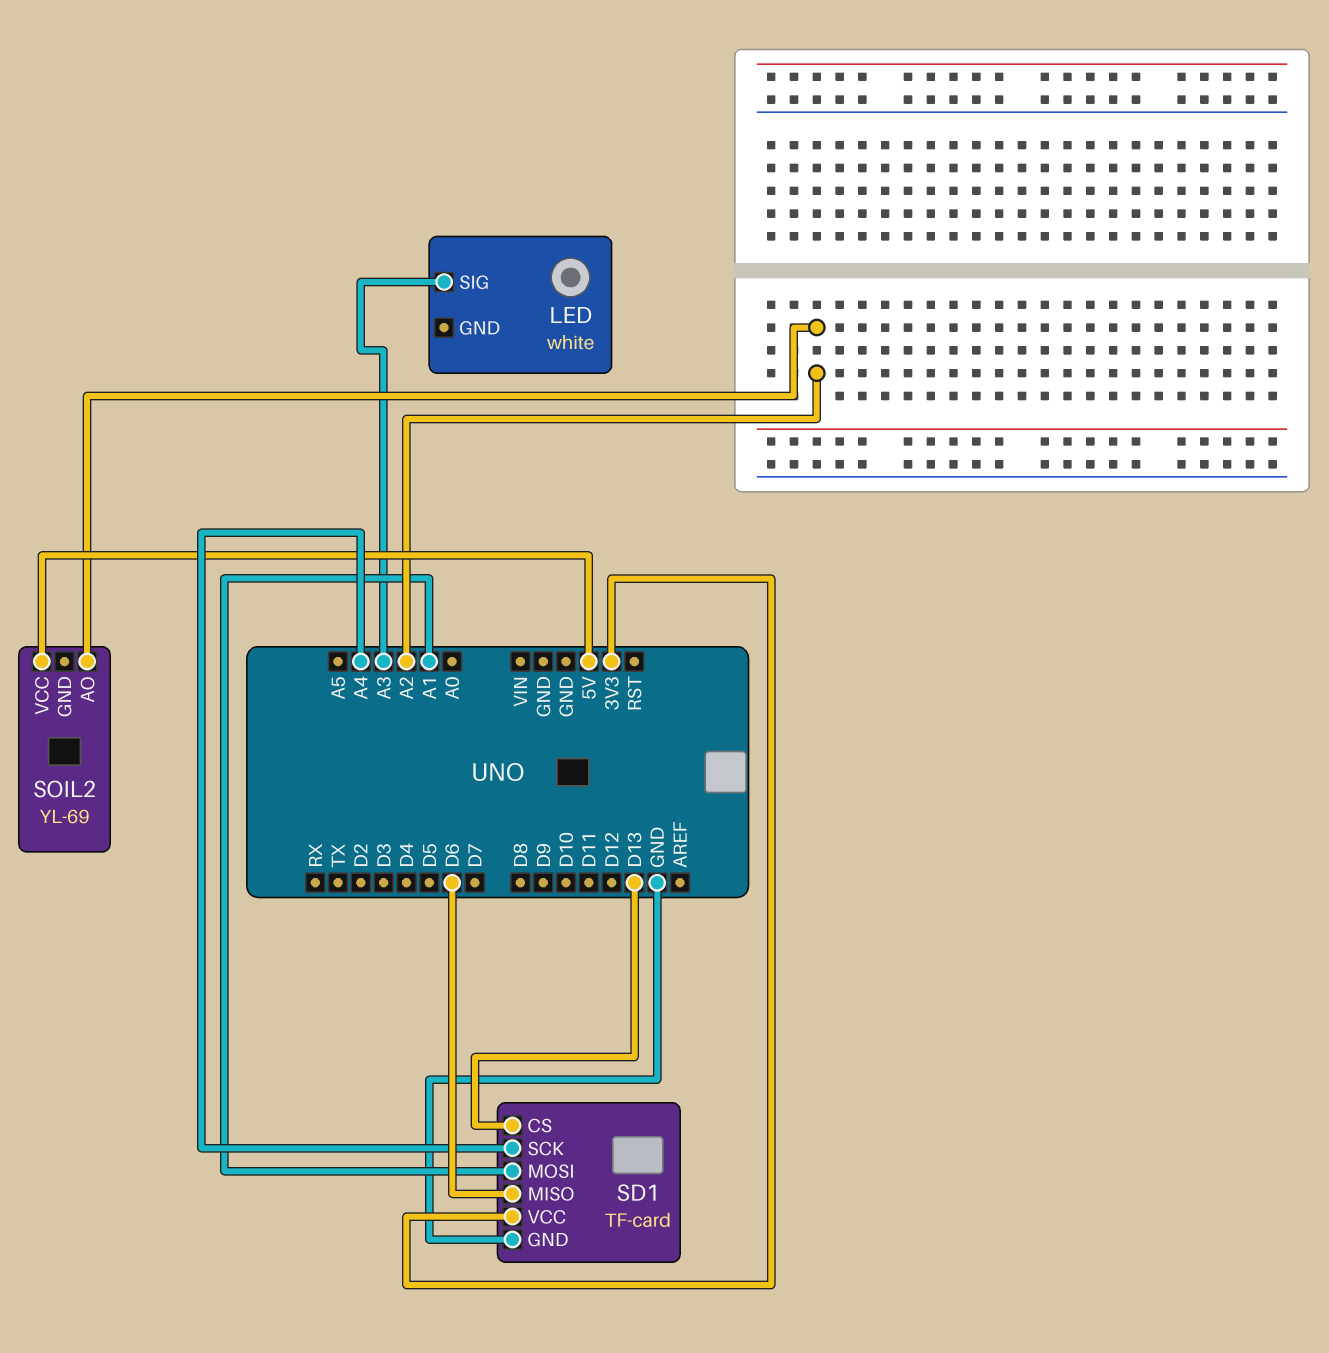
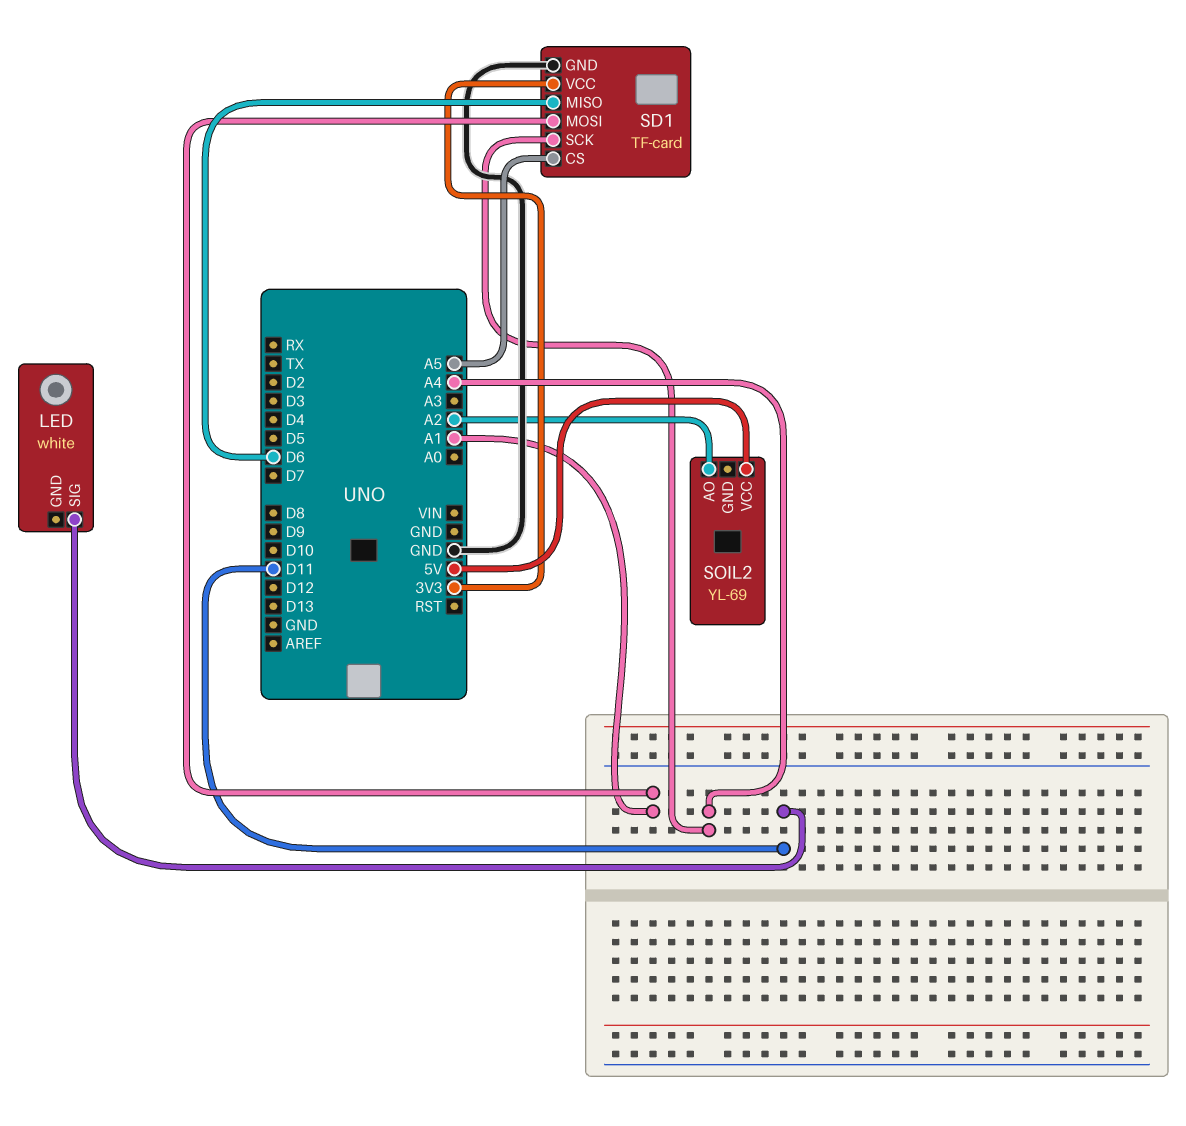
LED pin SIG: A3 -> D11
SD1 pin CS: D13 -> A5

